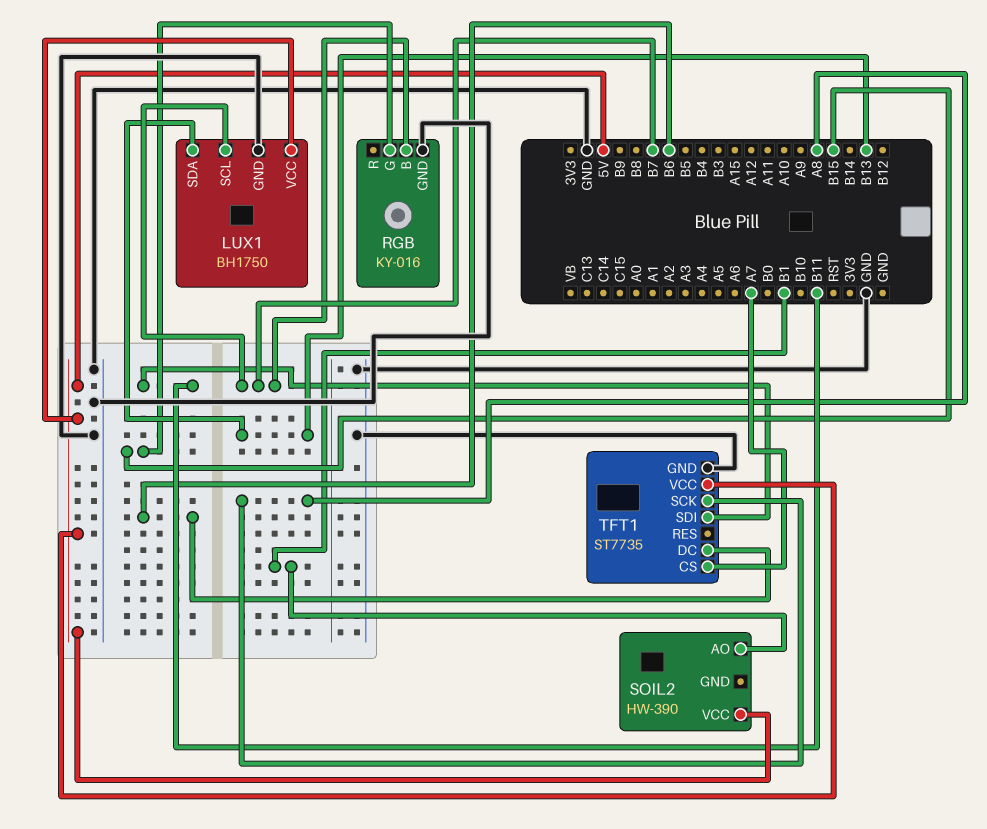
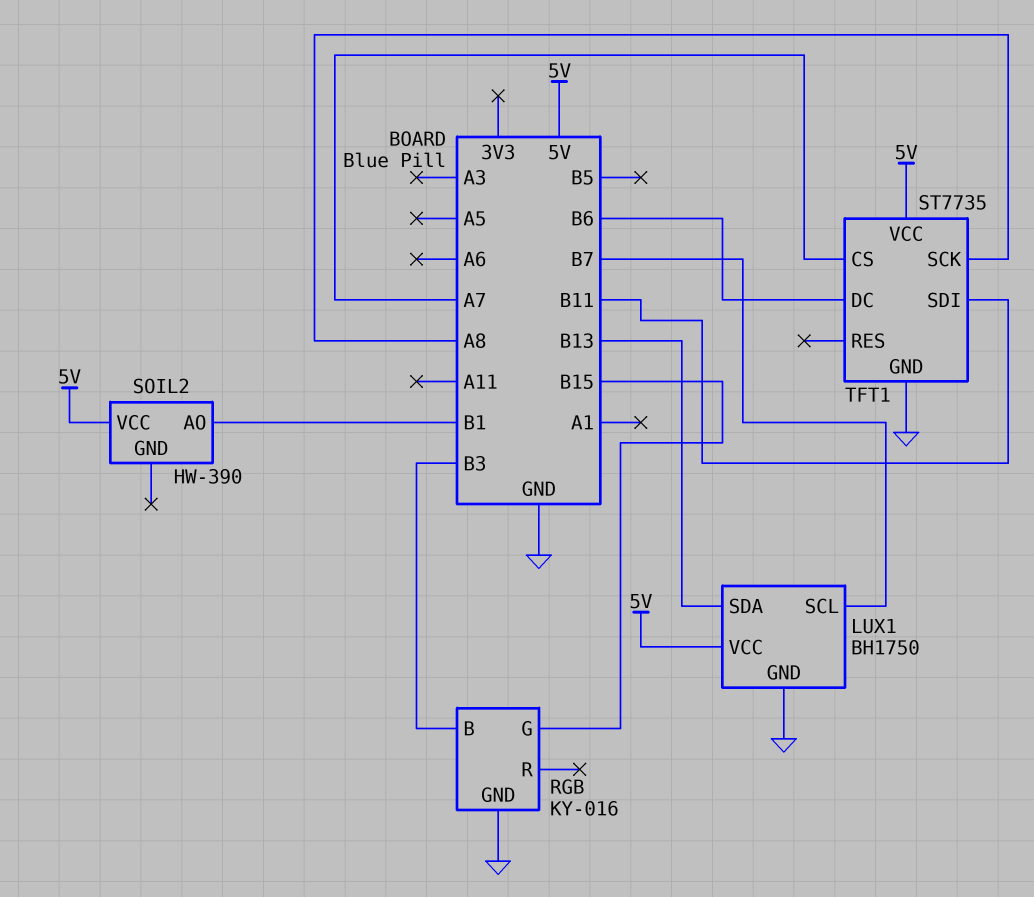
RGB pin B: B7 -> B3

